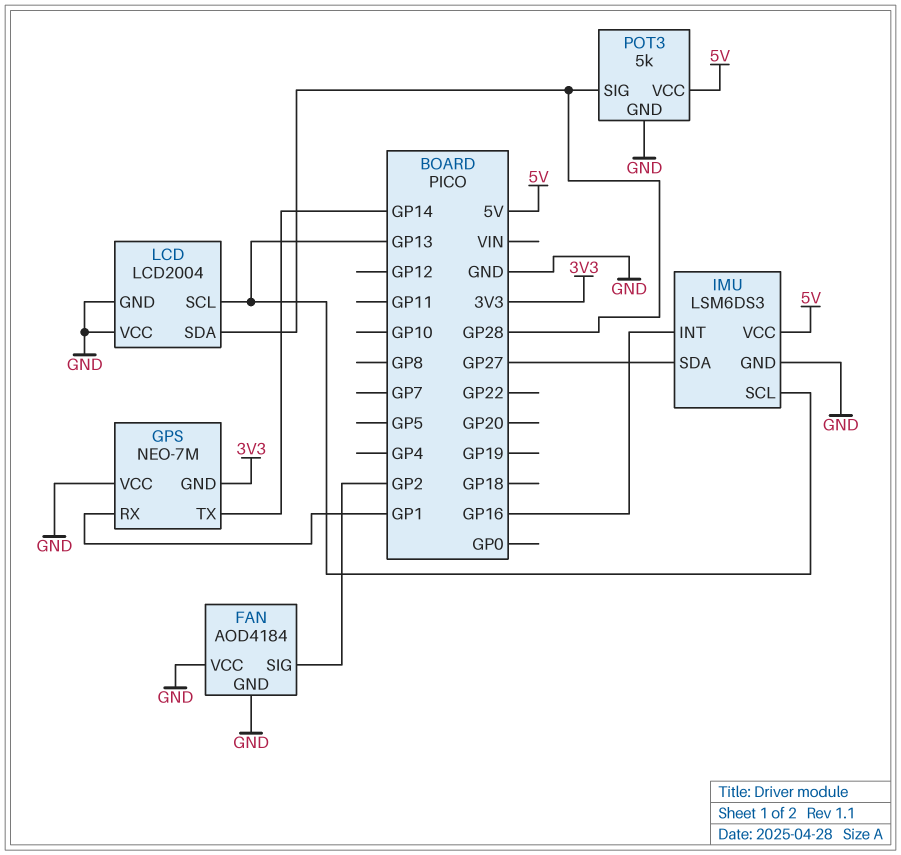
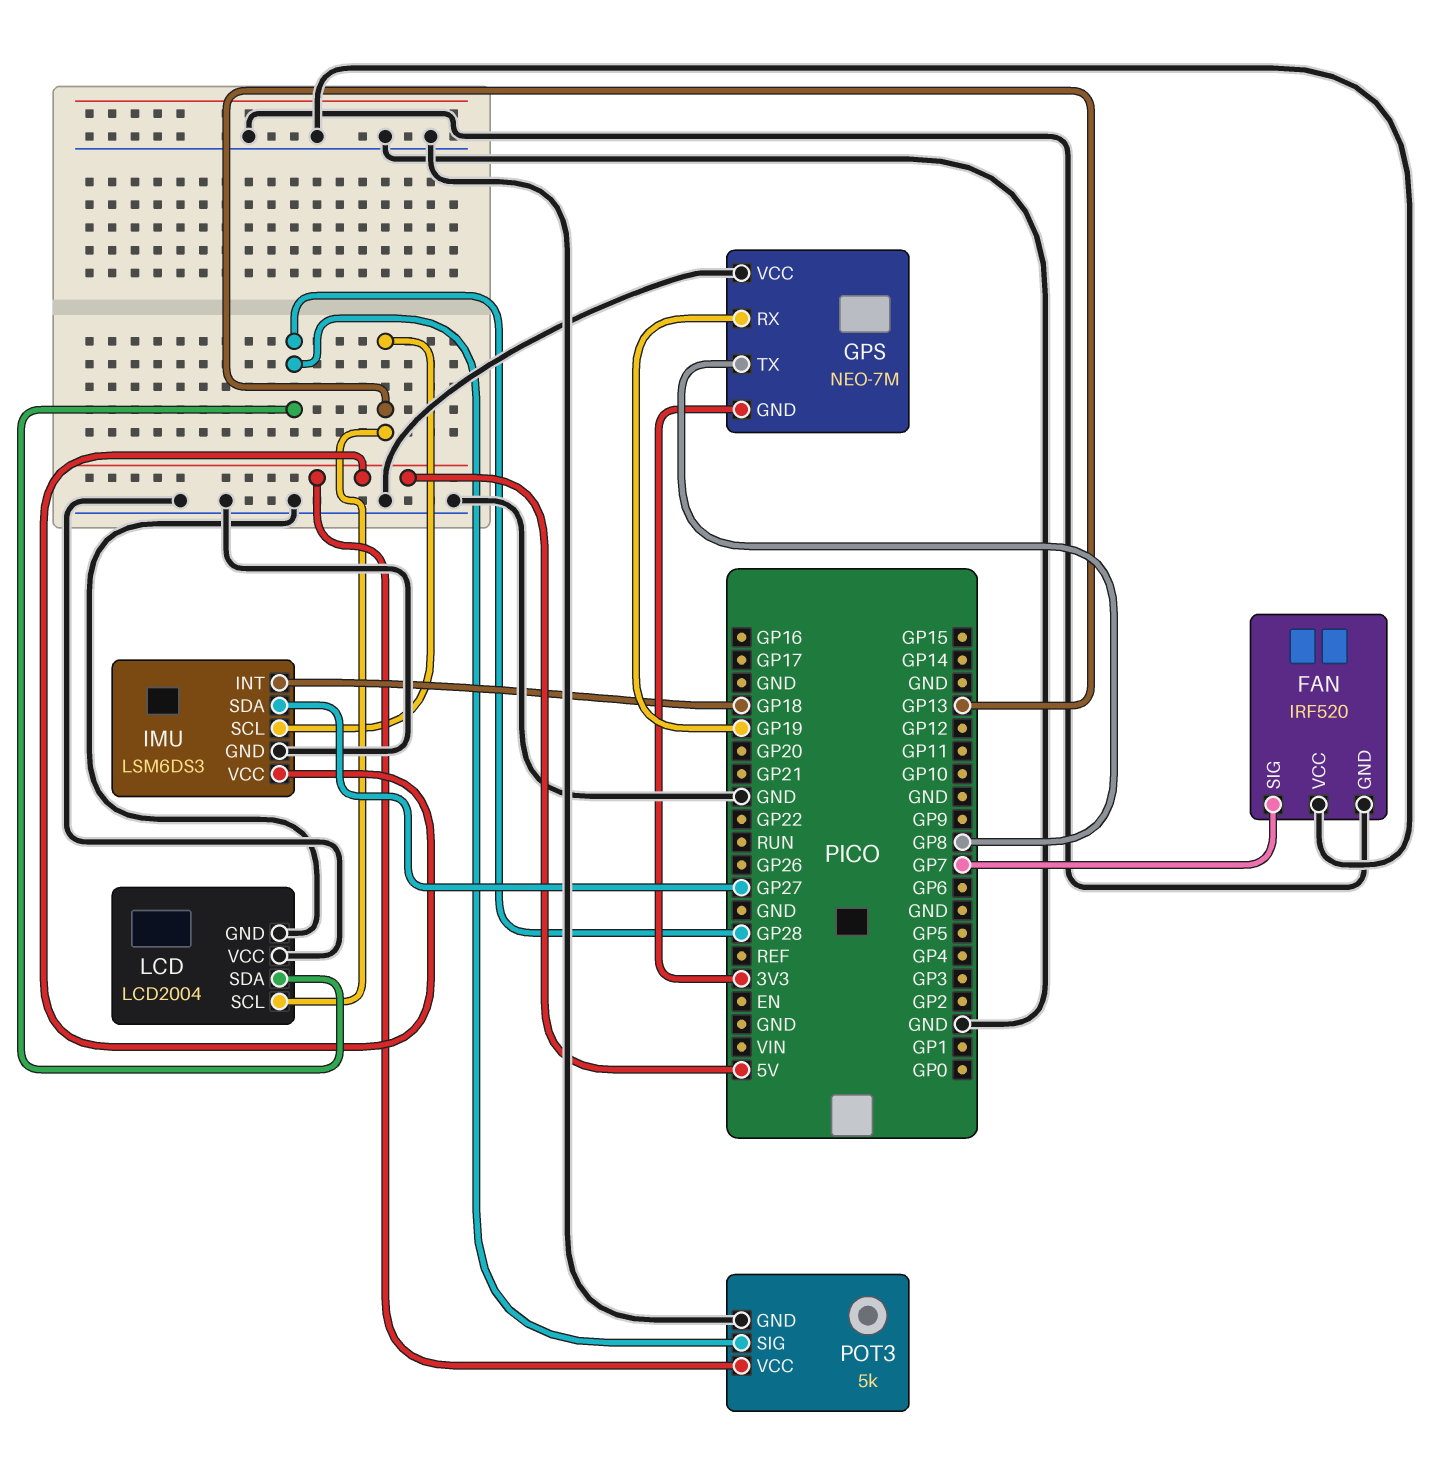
FAN: AOD4184 -> IRF520
FAN pin SIG: GP2 -> GP7
GPS pin RX: GP1 -> GP19
GPS pin TX: GP14 -> GP8
IMU pin INT: GP16 -> GP18

